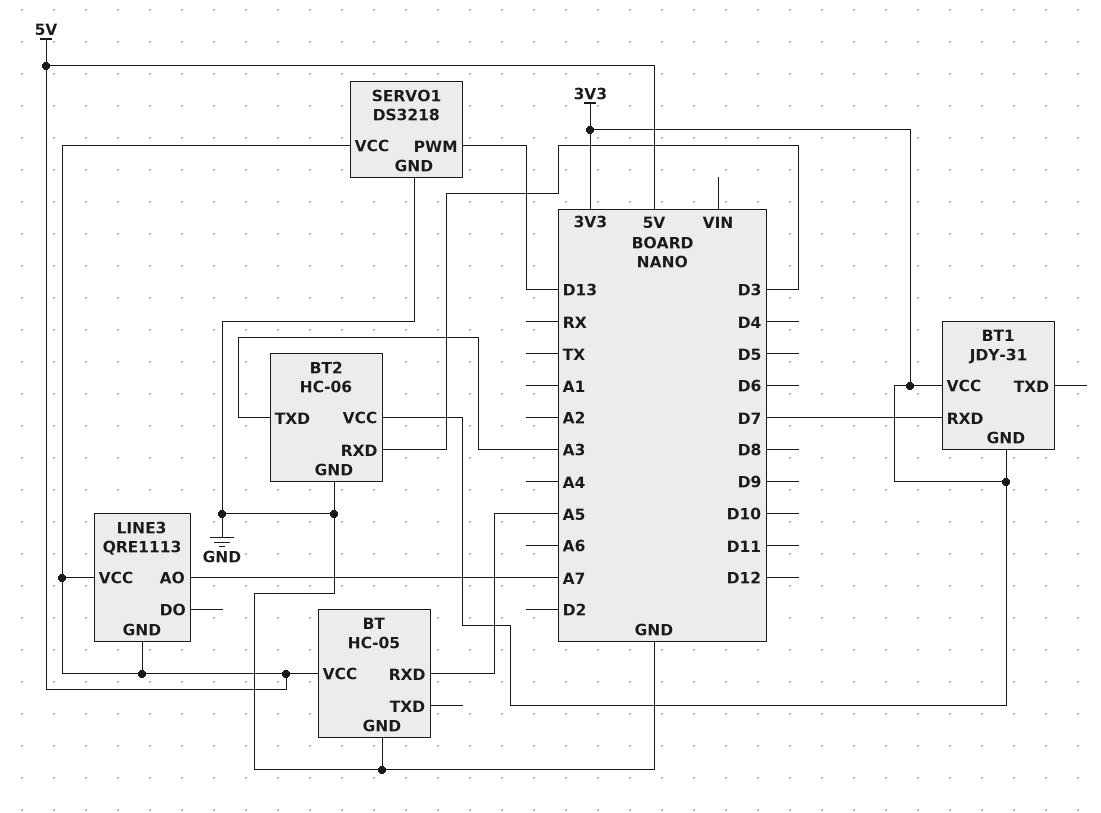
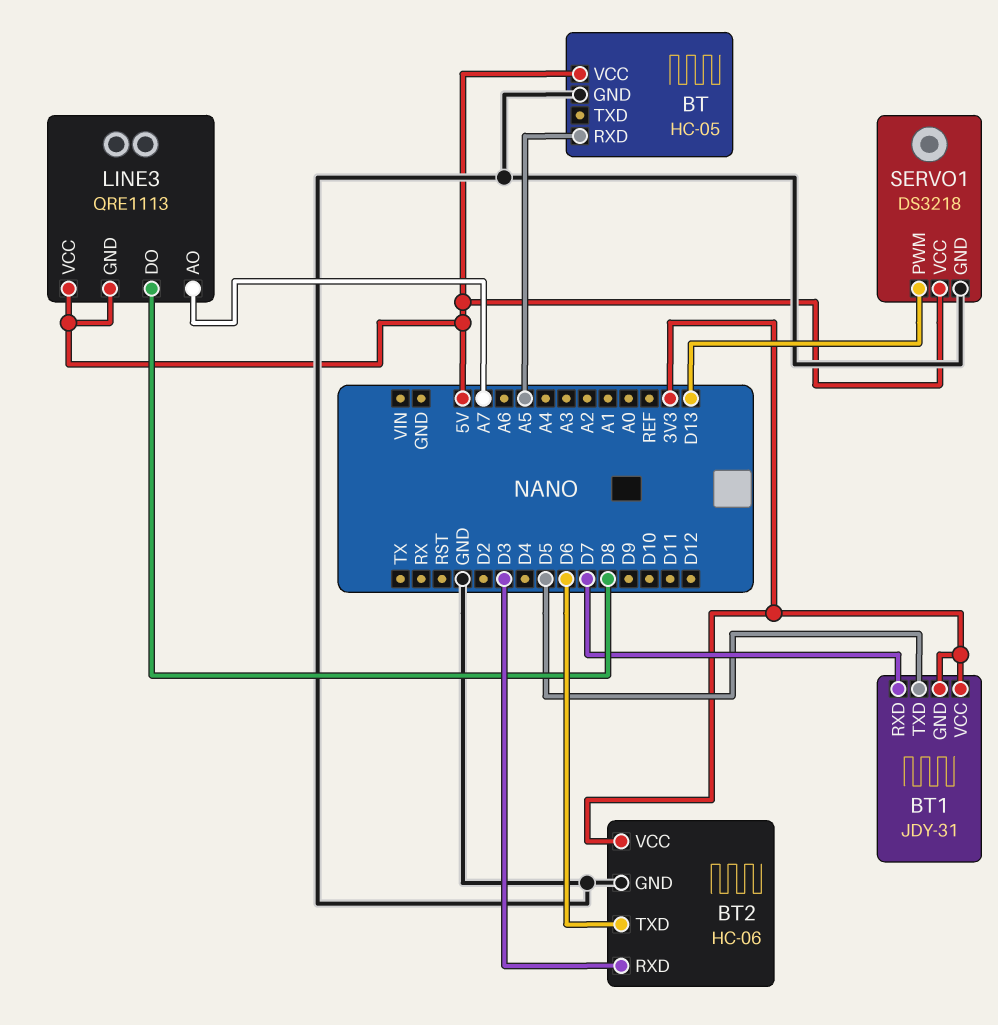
BT1 pin TXD: none -> D5
BT2 pin TXD: A3 -> D6
LINE3 pin DO: none -> D8

